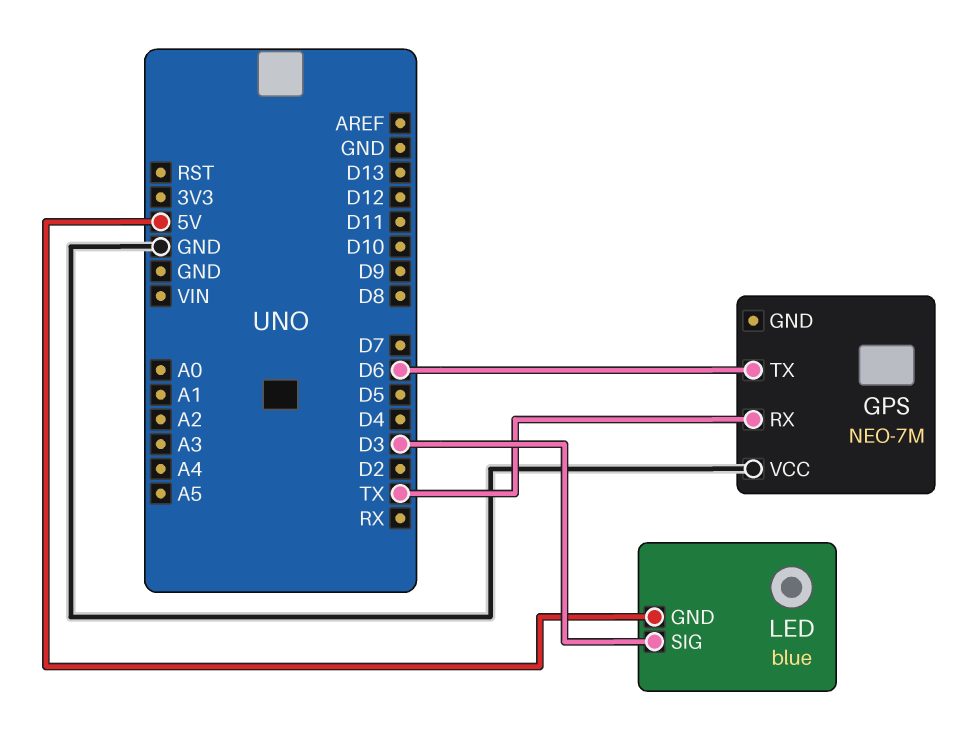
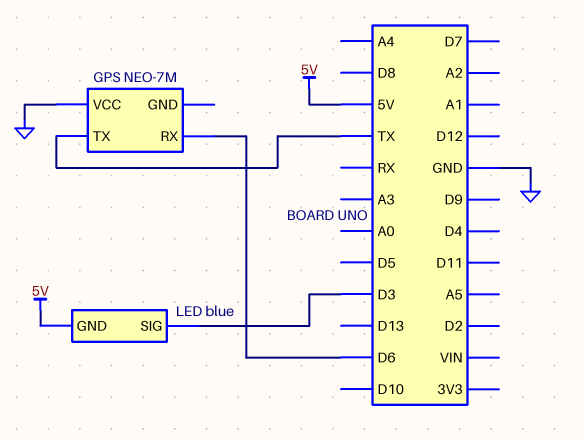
GPS pin RX: TX -> D6
GPS pin TX: D6 -> TX

